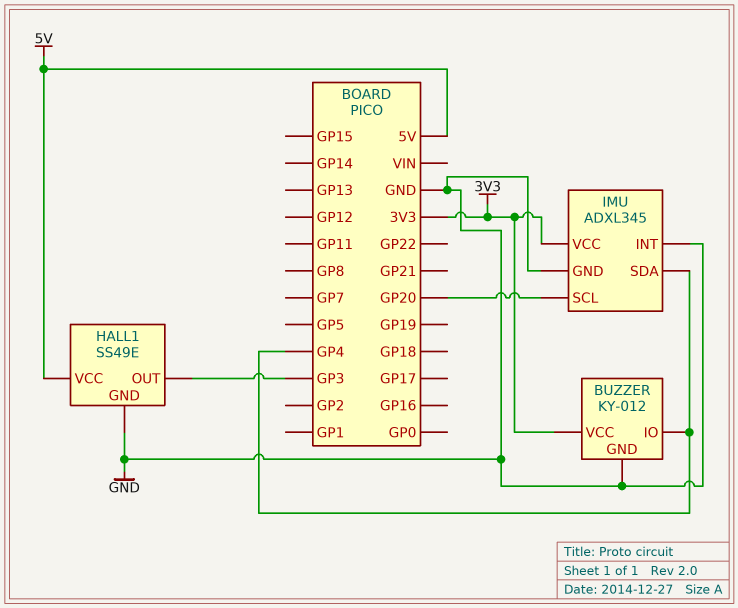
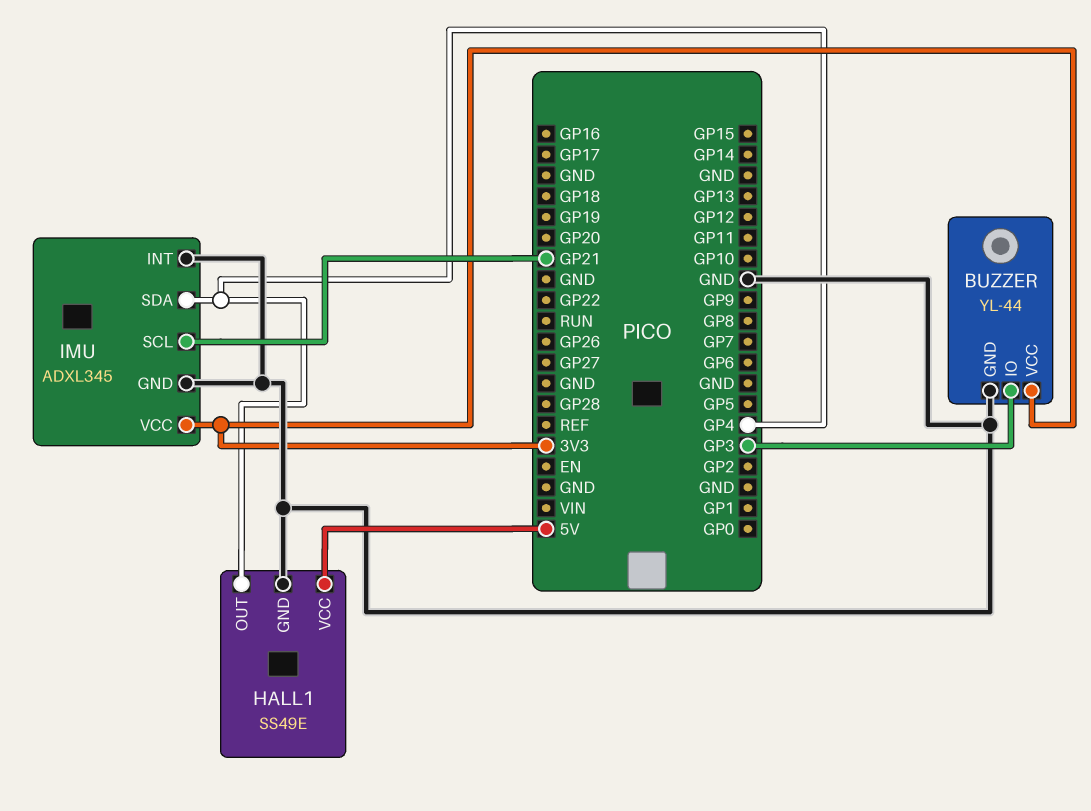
BUZZER: KY-012 -> YL-44
BUZZER pin IO: GP4 -> GP3
HALL1 pin OUT: GP3 -> GP4
IMU pin SCL: GP20 -> GP21

